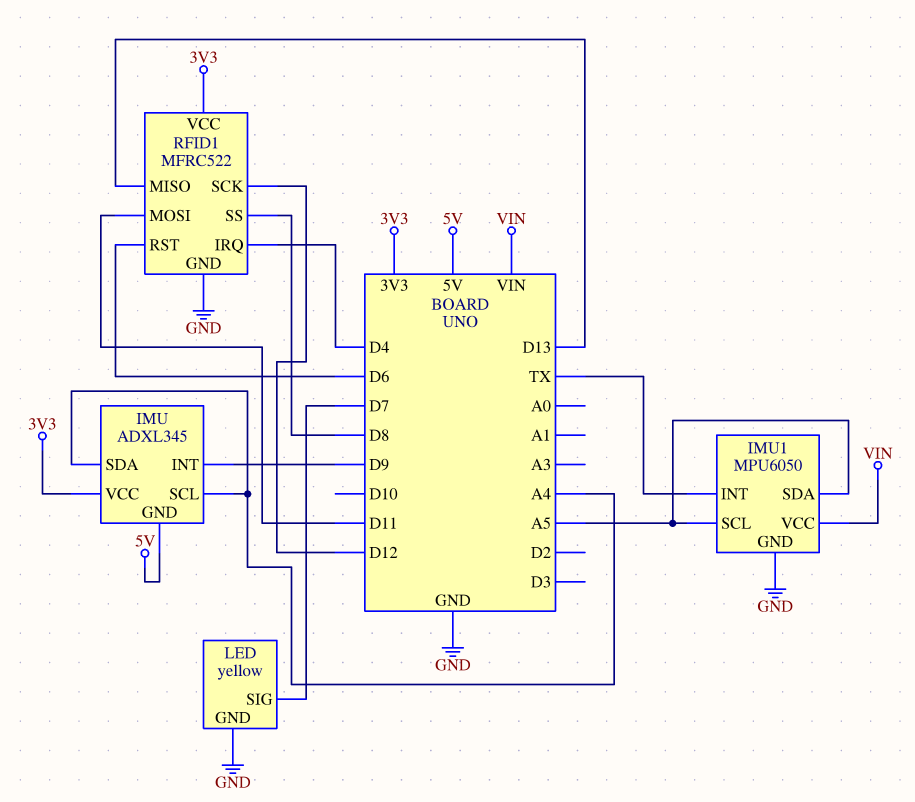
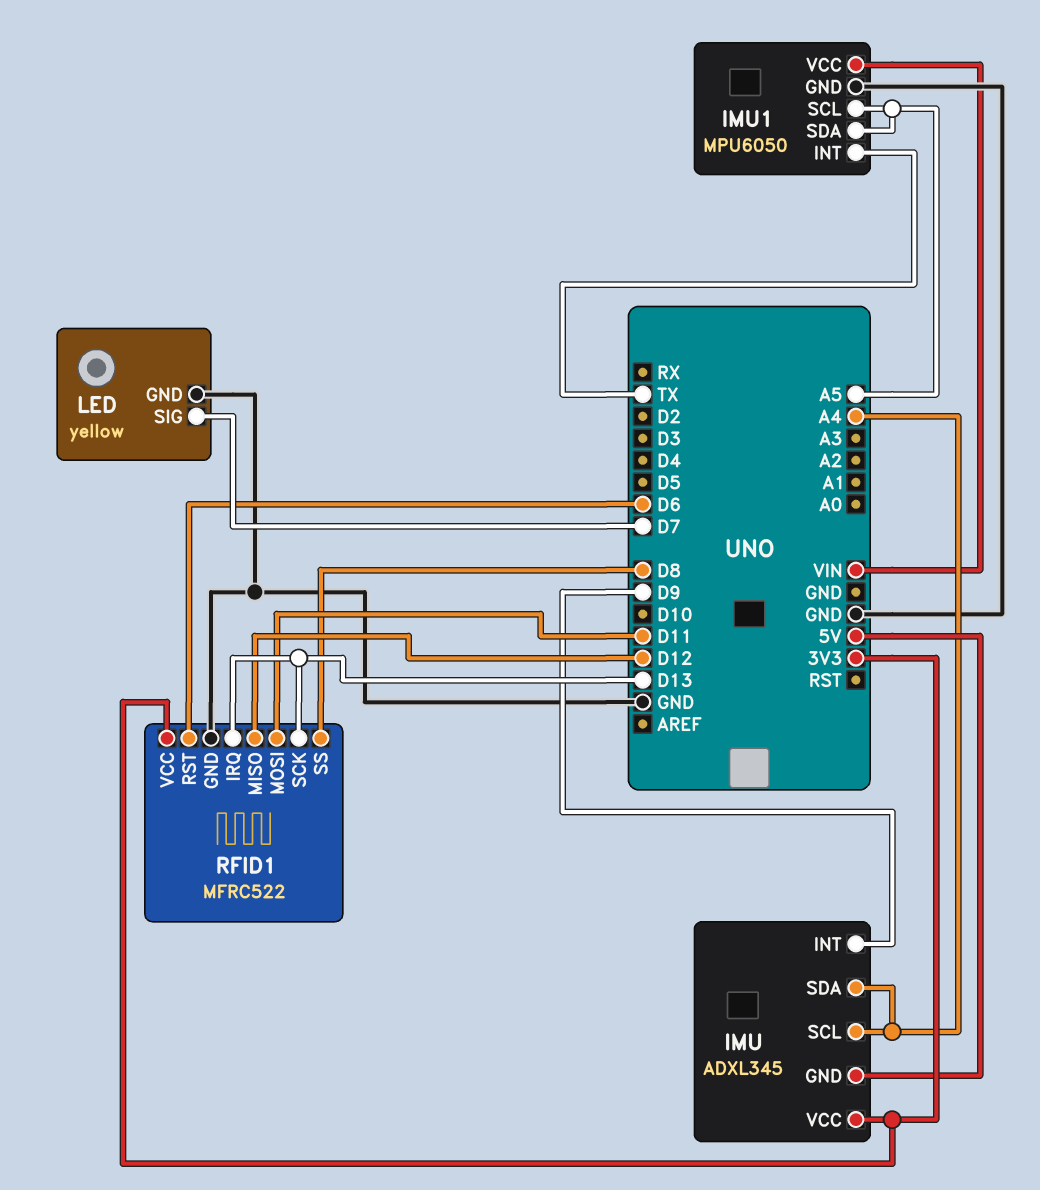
RFID1 pin IRQ: D4 -> D13
RFID1 pin MISO: D13 -> D12
RFID1 pin SCK: D12 -> D13

